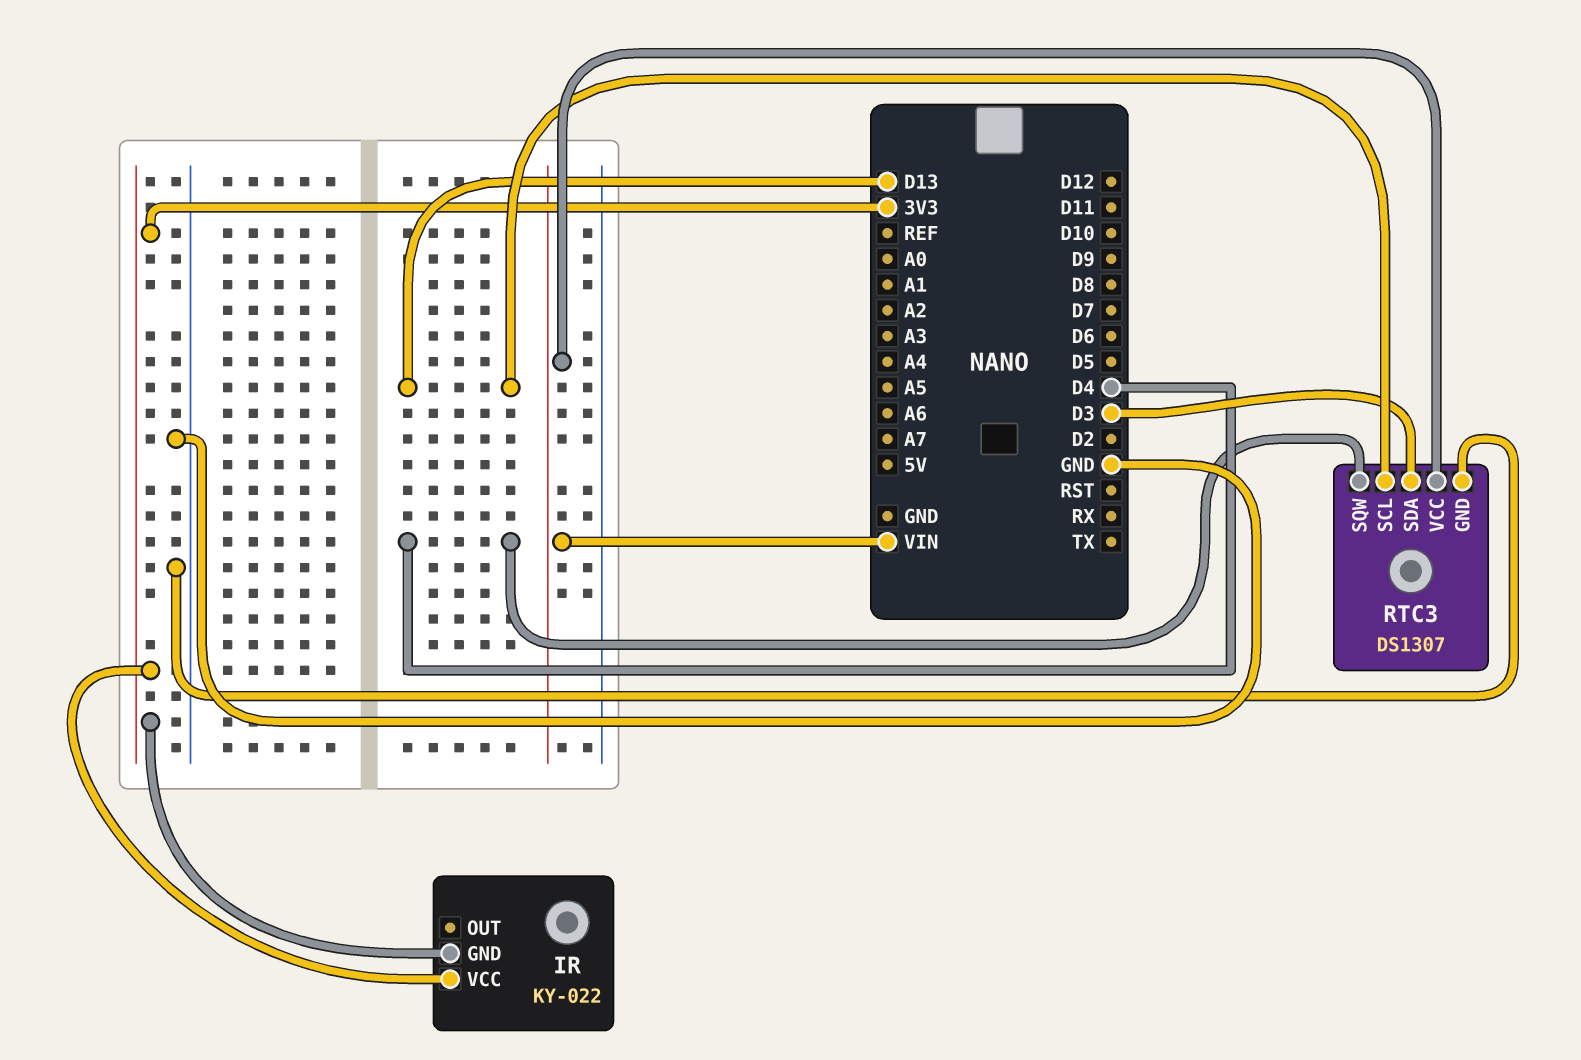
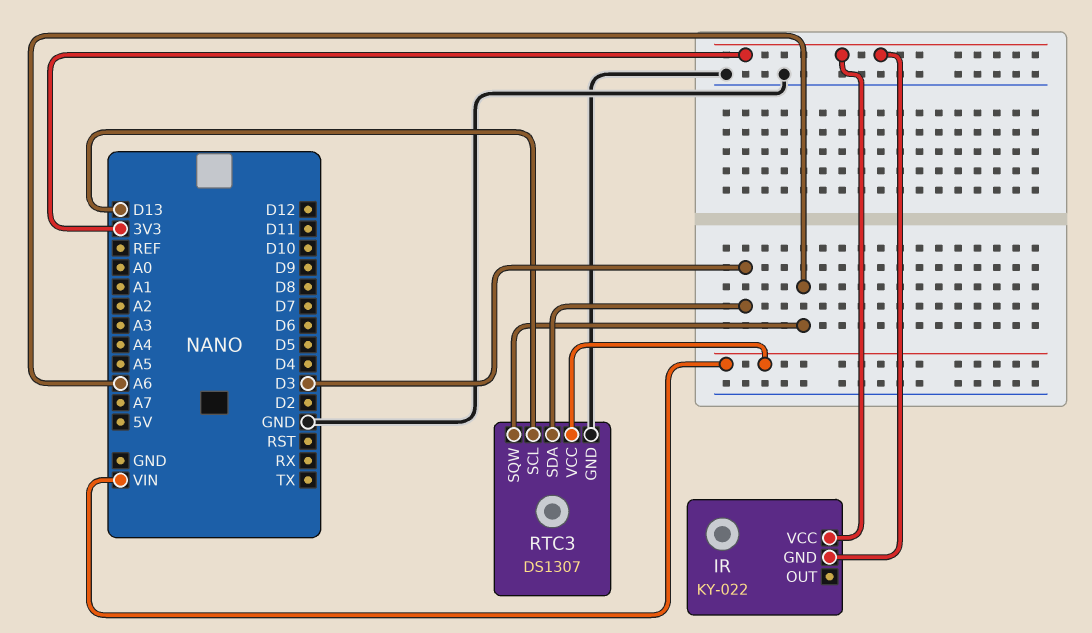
RTC3 pin SQW: D4 -> A6

